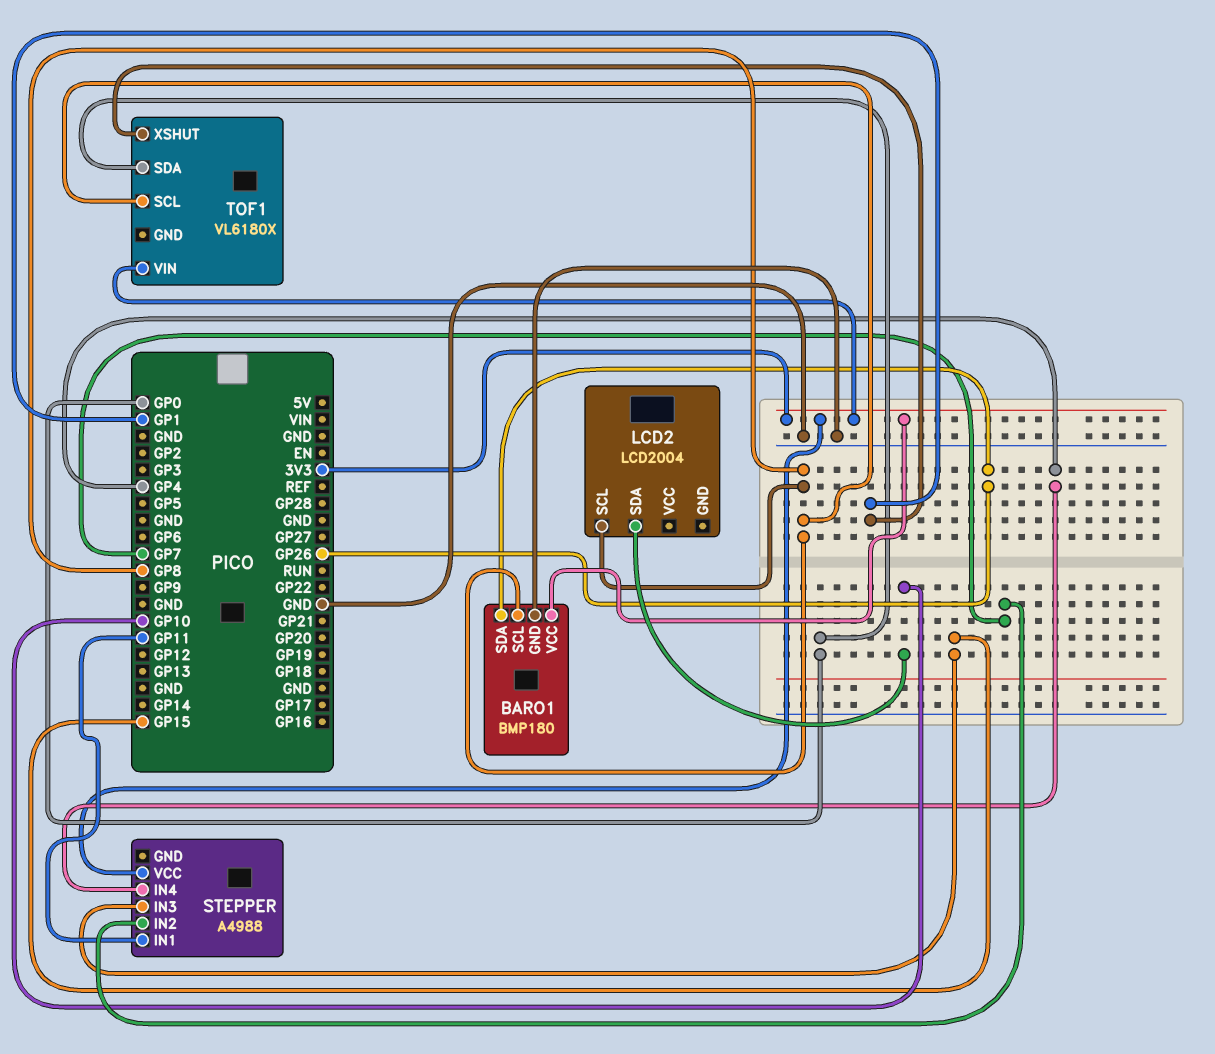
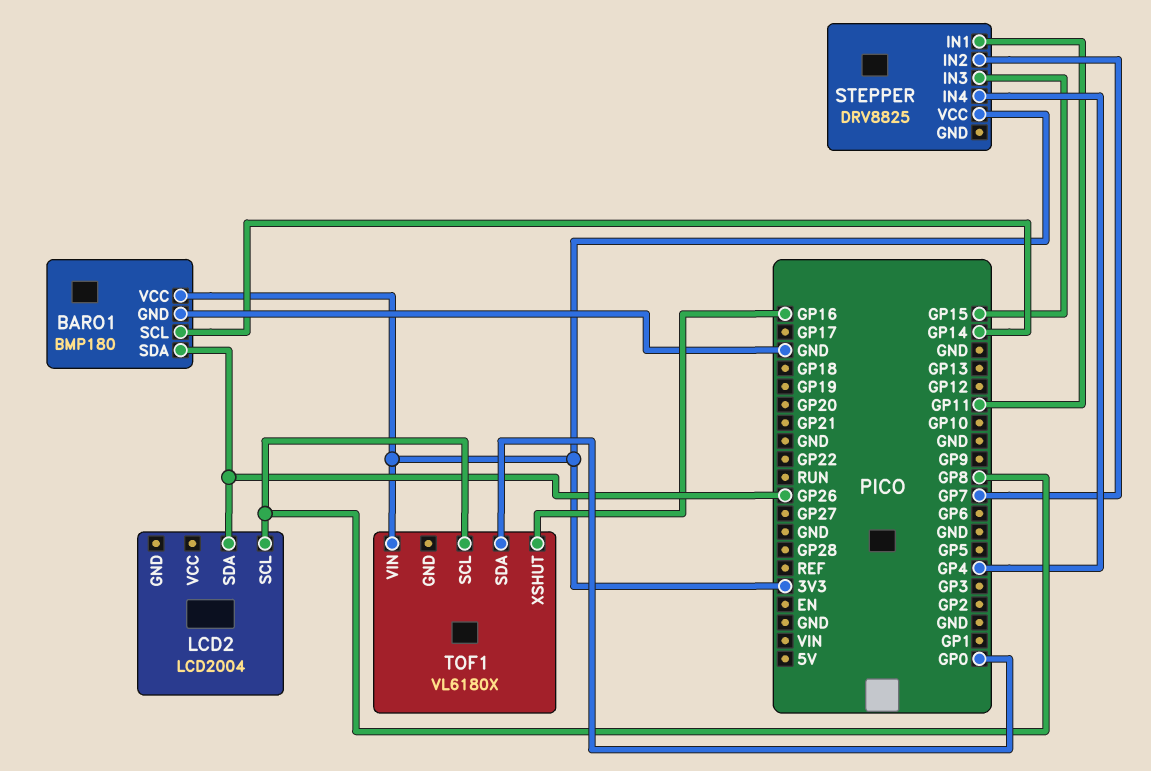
BARO1 pin SCL: GP8 -> GP14
LCD2 pin SDA: GP10 -> GP26
STEPPER: A4988 -> DRV8825
TOF1 pin XSHUT: GP1 -> GP16

